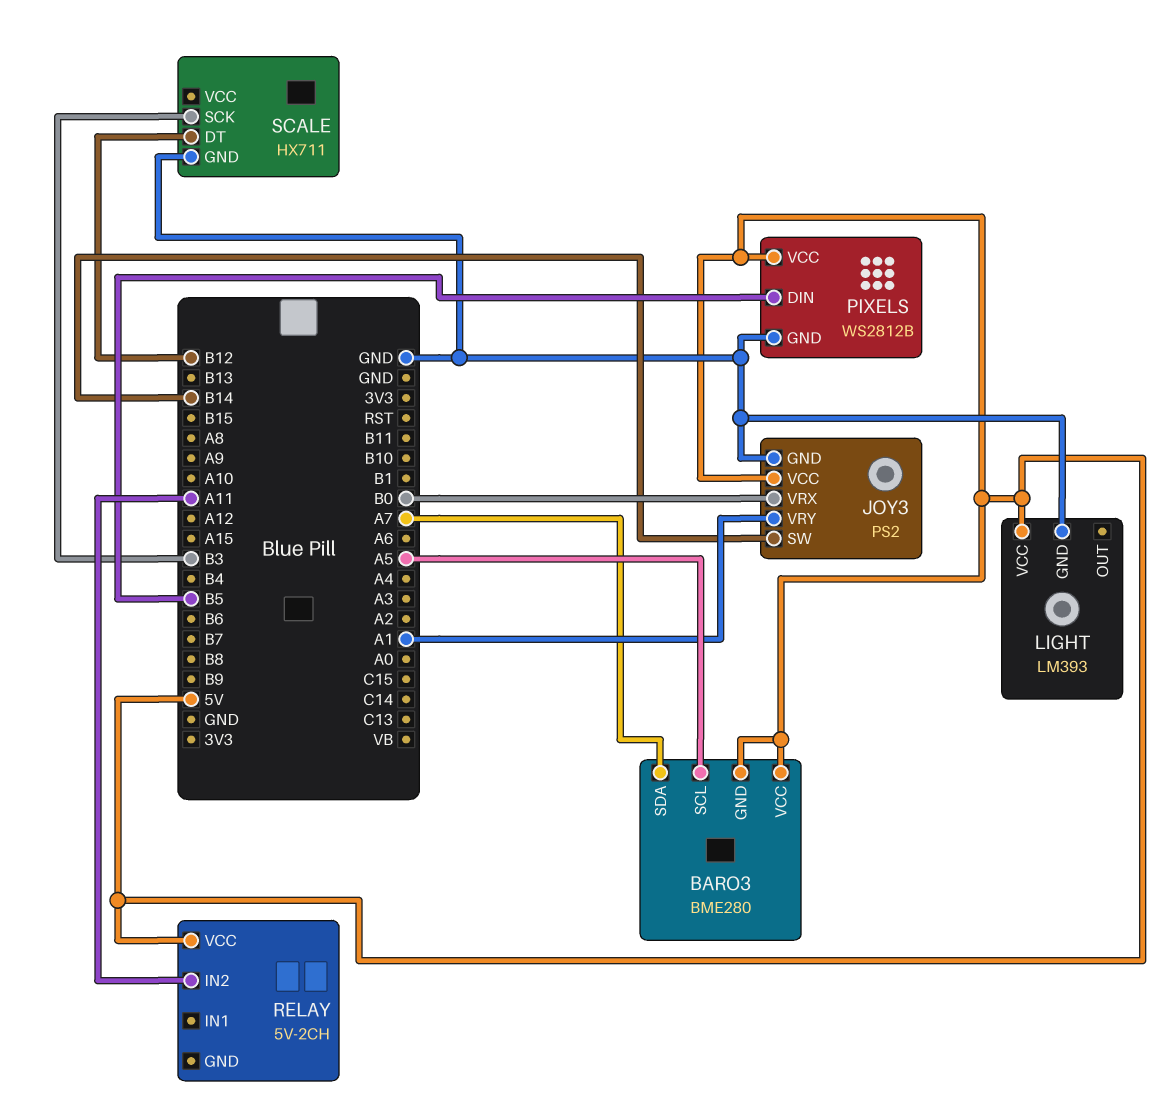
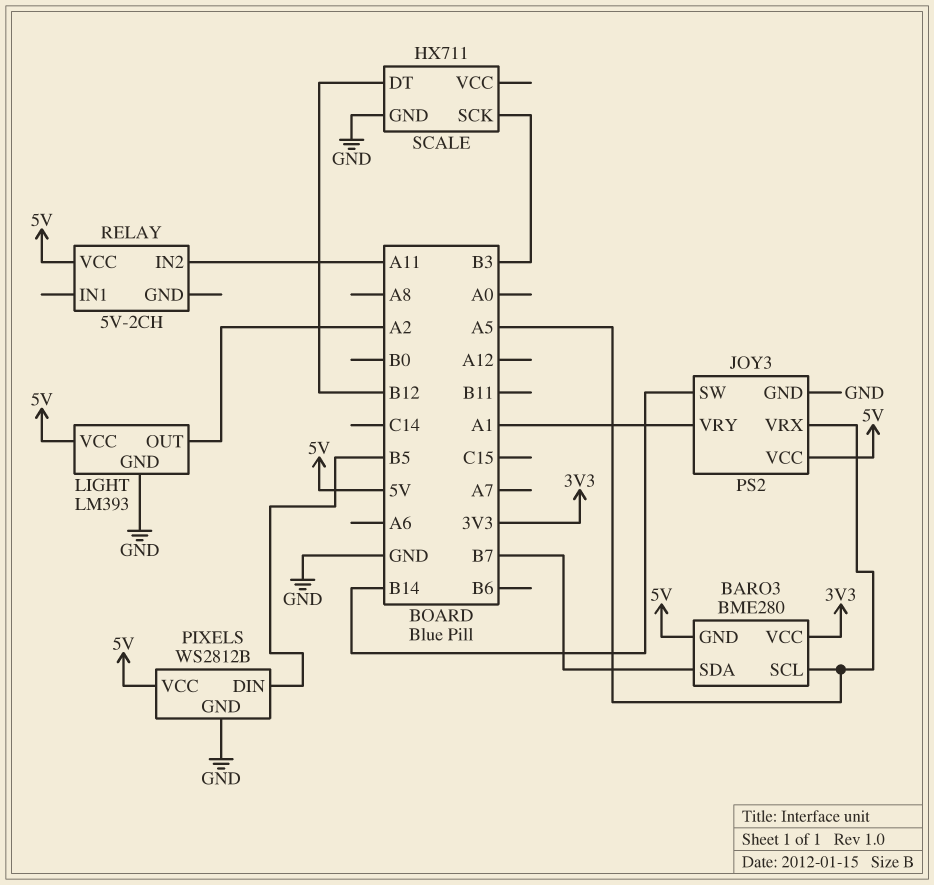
BARO3 pin SDA: A7 -> B7
BARO3 pin VCC: 5V -> 3V3
JOY3 pin VRX: B0 -> A5
LIGHT pin OUT: none -> A2

